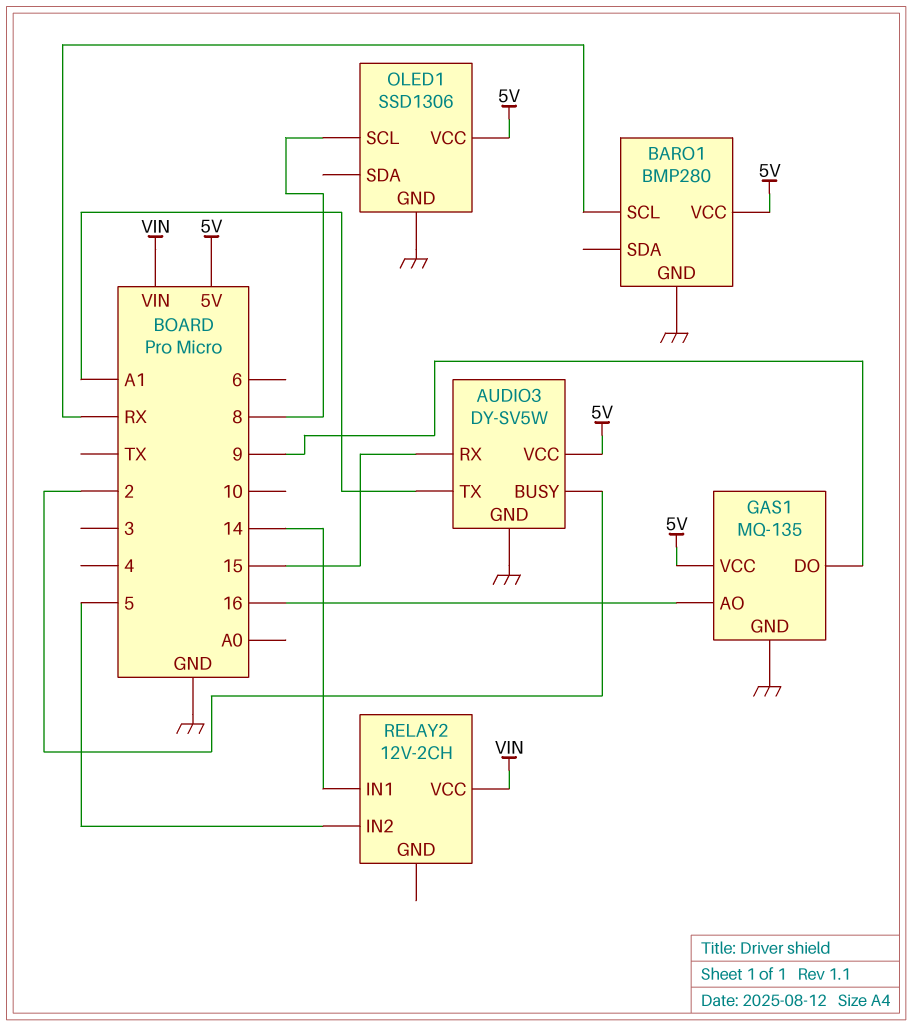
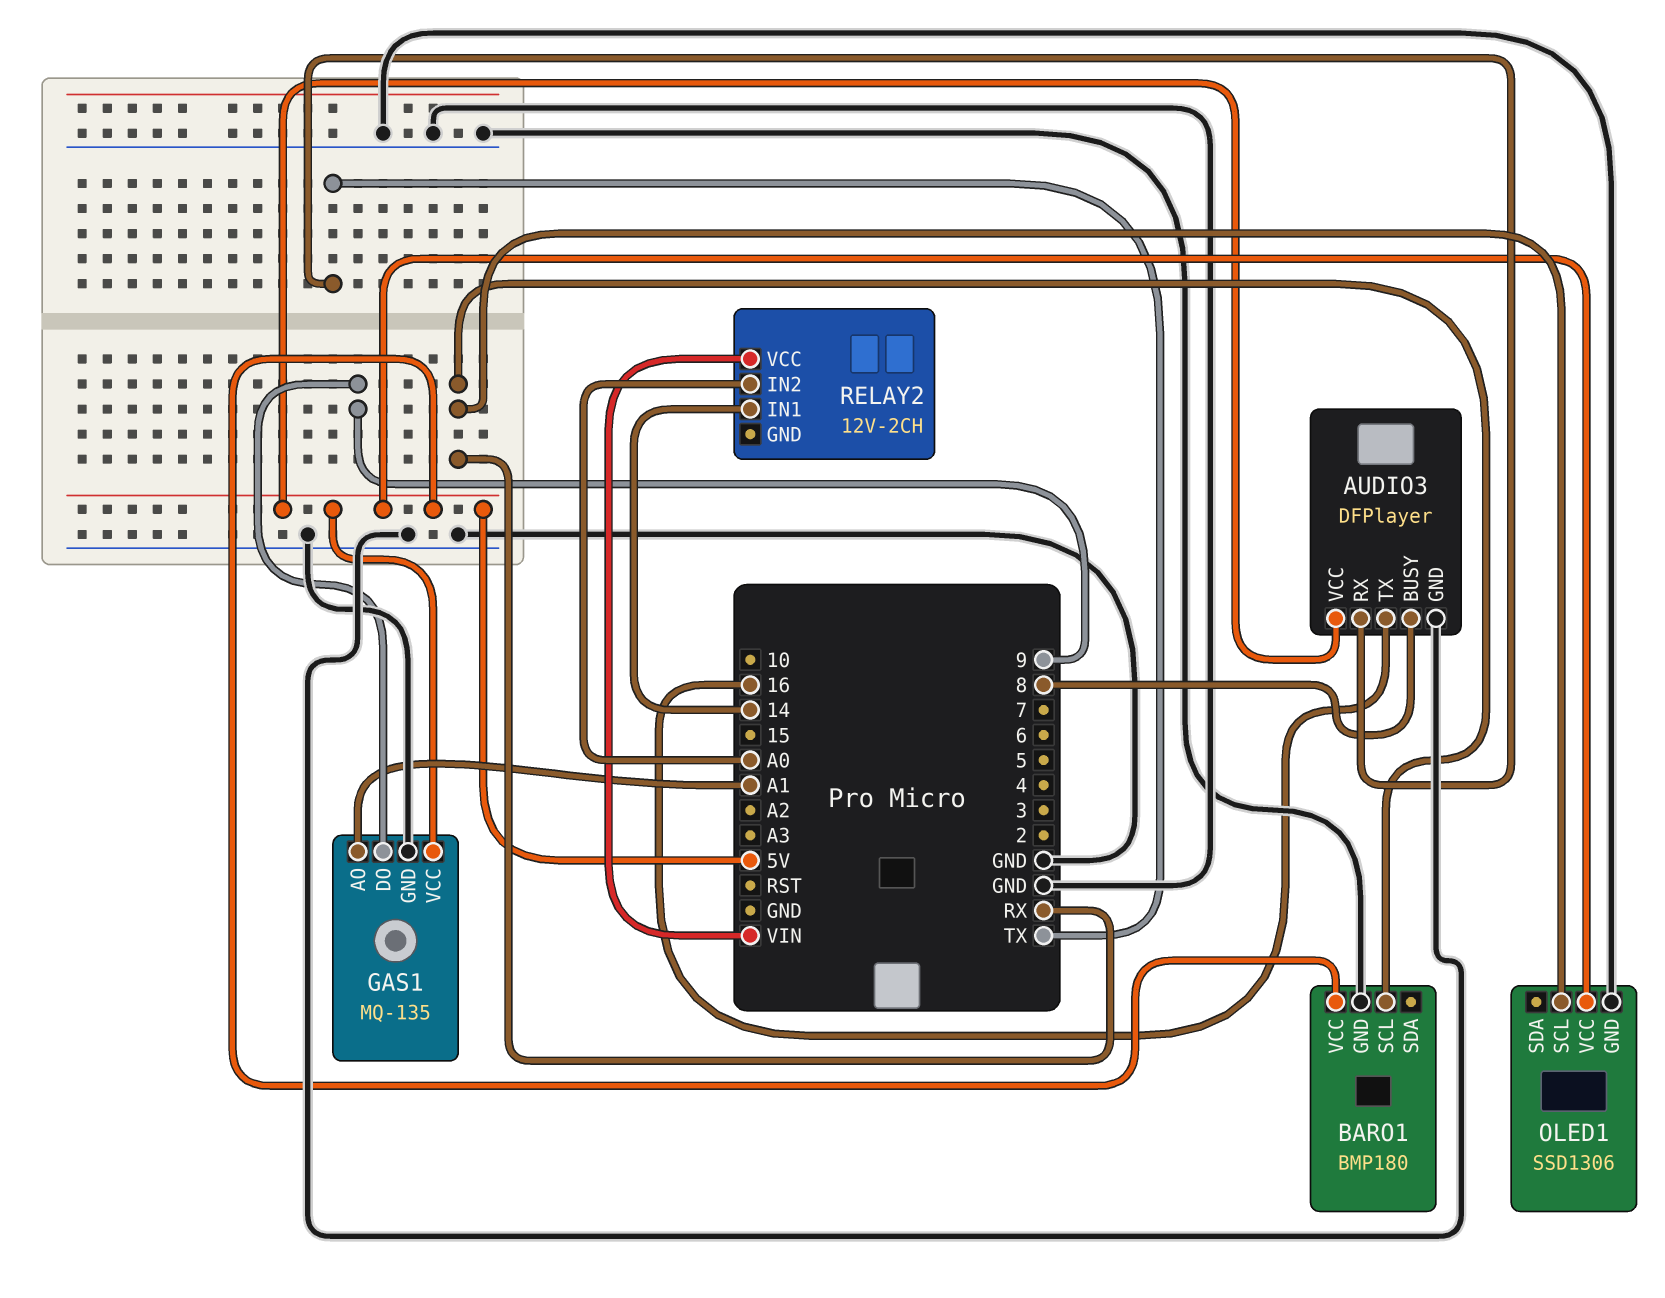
AUDIO3: DY-SV5W -> DFPlayer
AUDIO3 pin BUSY: 2 -> 8
AUDIO3 pin RX: 15 -> TX
AUDIO3 pin TX: A1 -> 16
BARO1: BMP280 -> BMP180
GAS1 pin AO: 16 -> A1
OLED1 pin SCL: 8 -> RX
RELAY2 pin IN2: 5 -> A0

